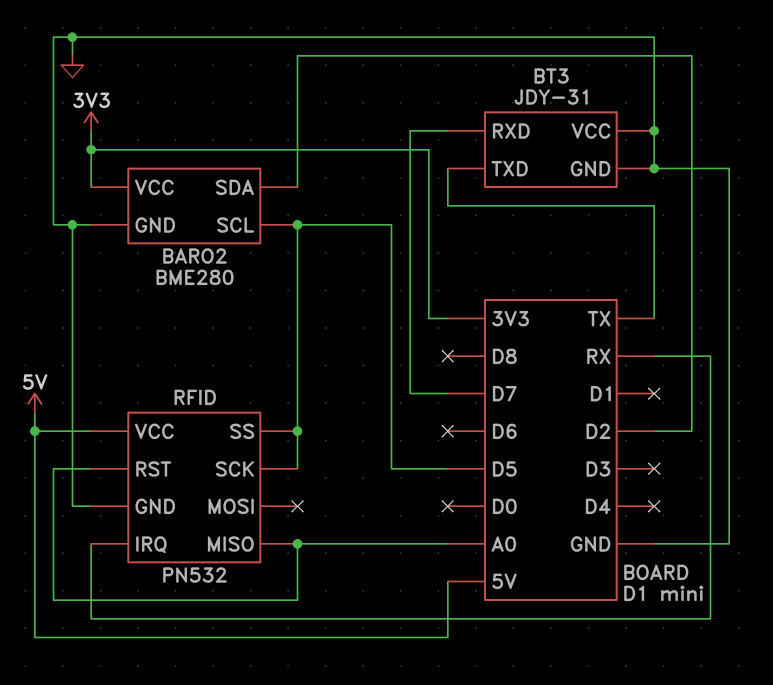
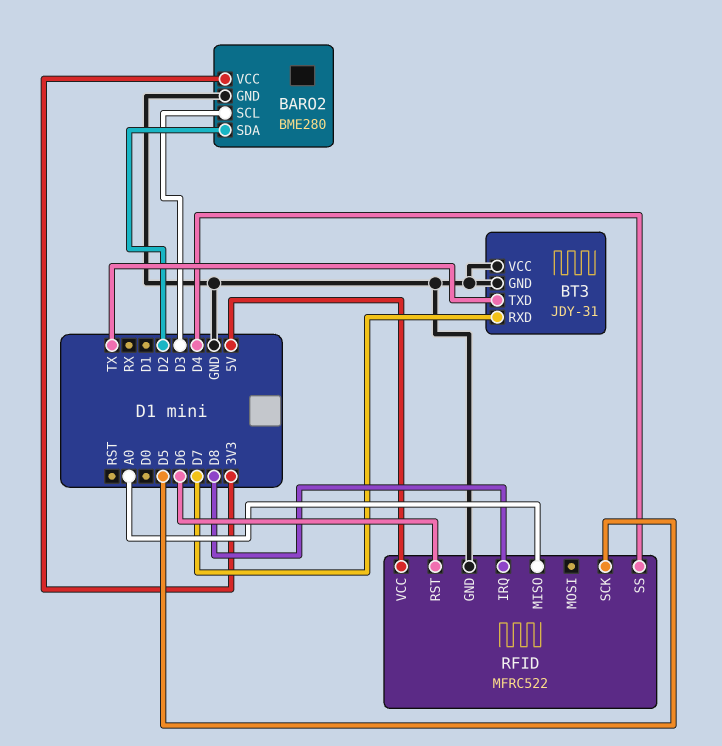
BARO2 pin SCL: D5 -> D3
RFID: PN532 -> MFRC522
RFID pin IRQ: RX -> D8
RFID pin RST: A0 -> D6
RFID pin SS: D5 -> D4

